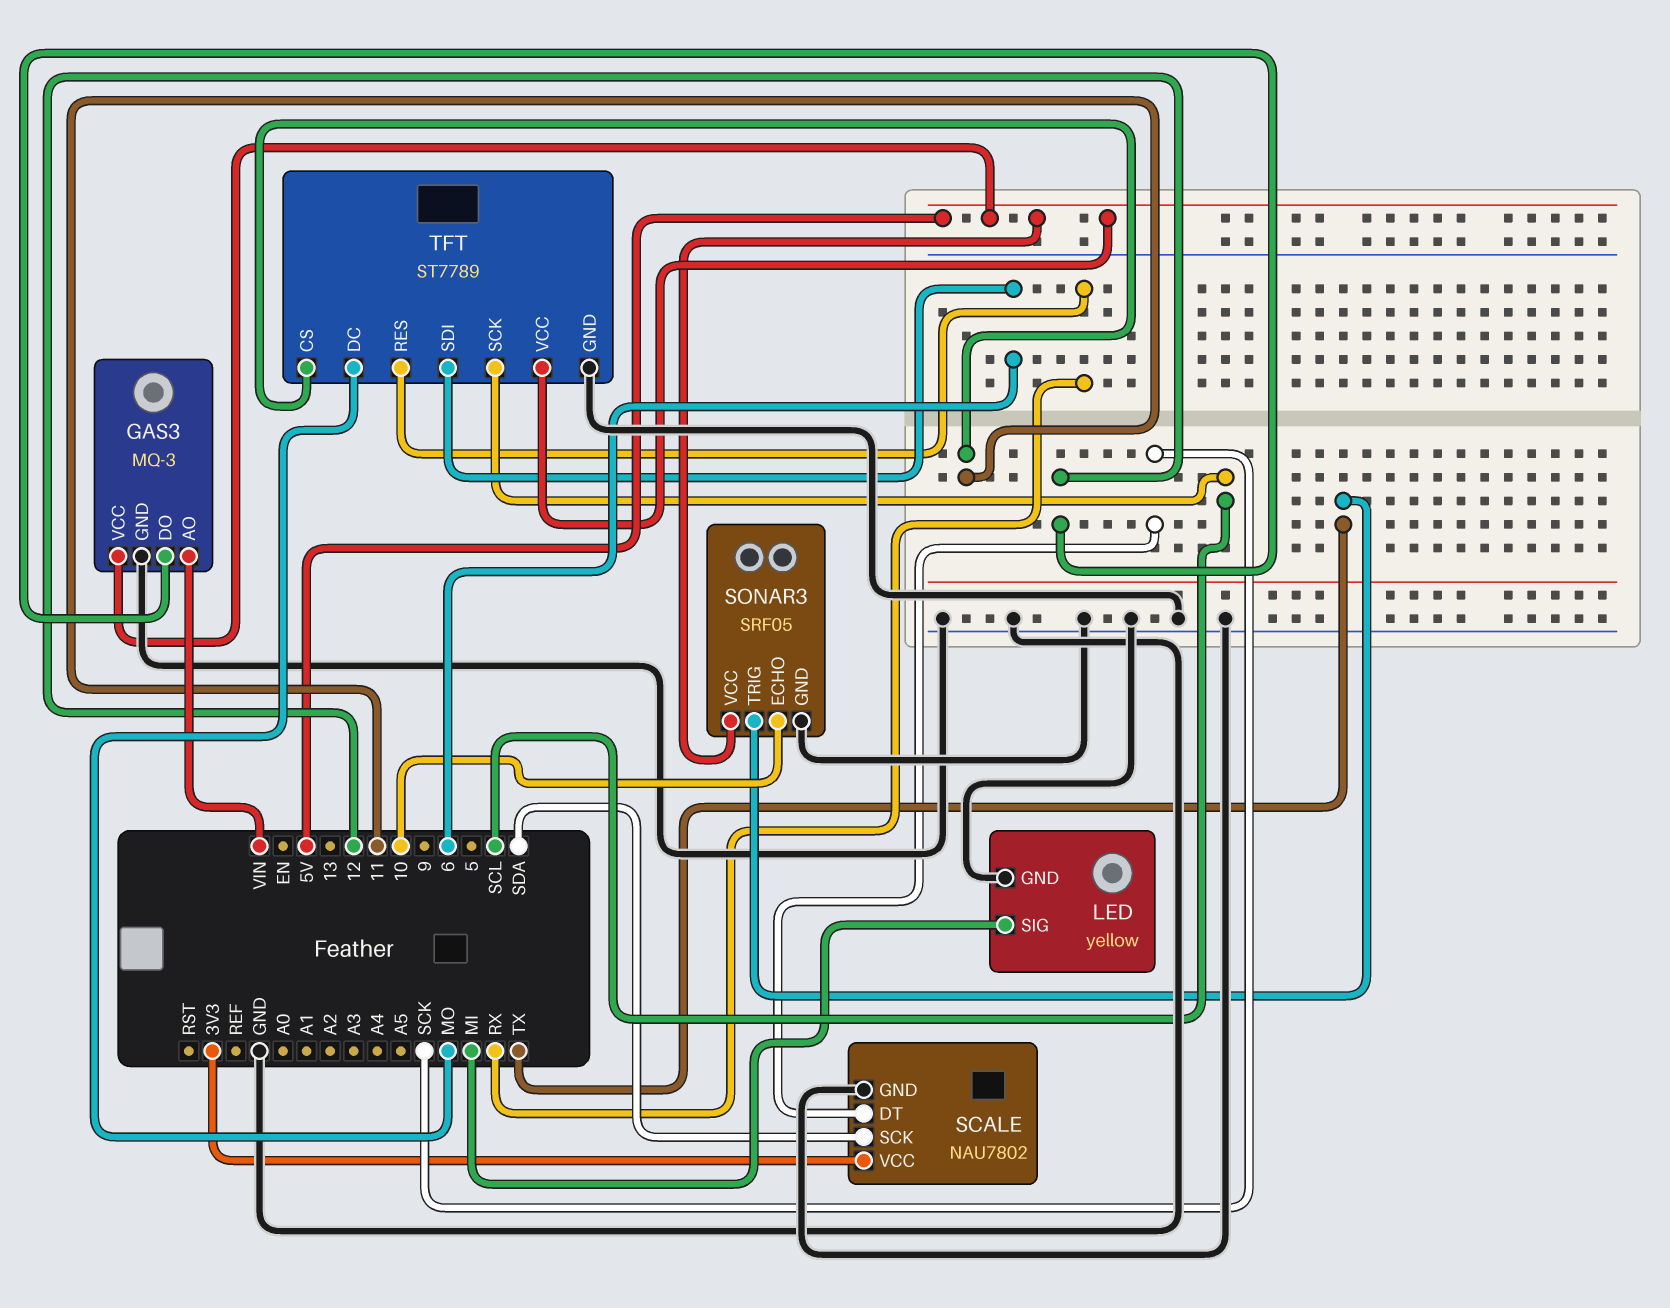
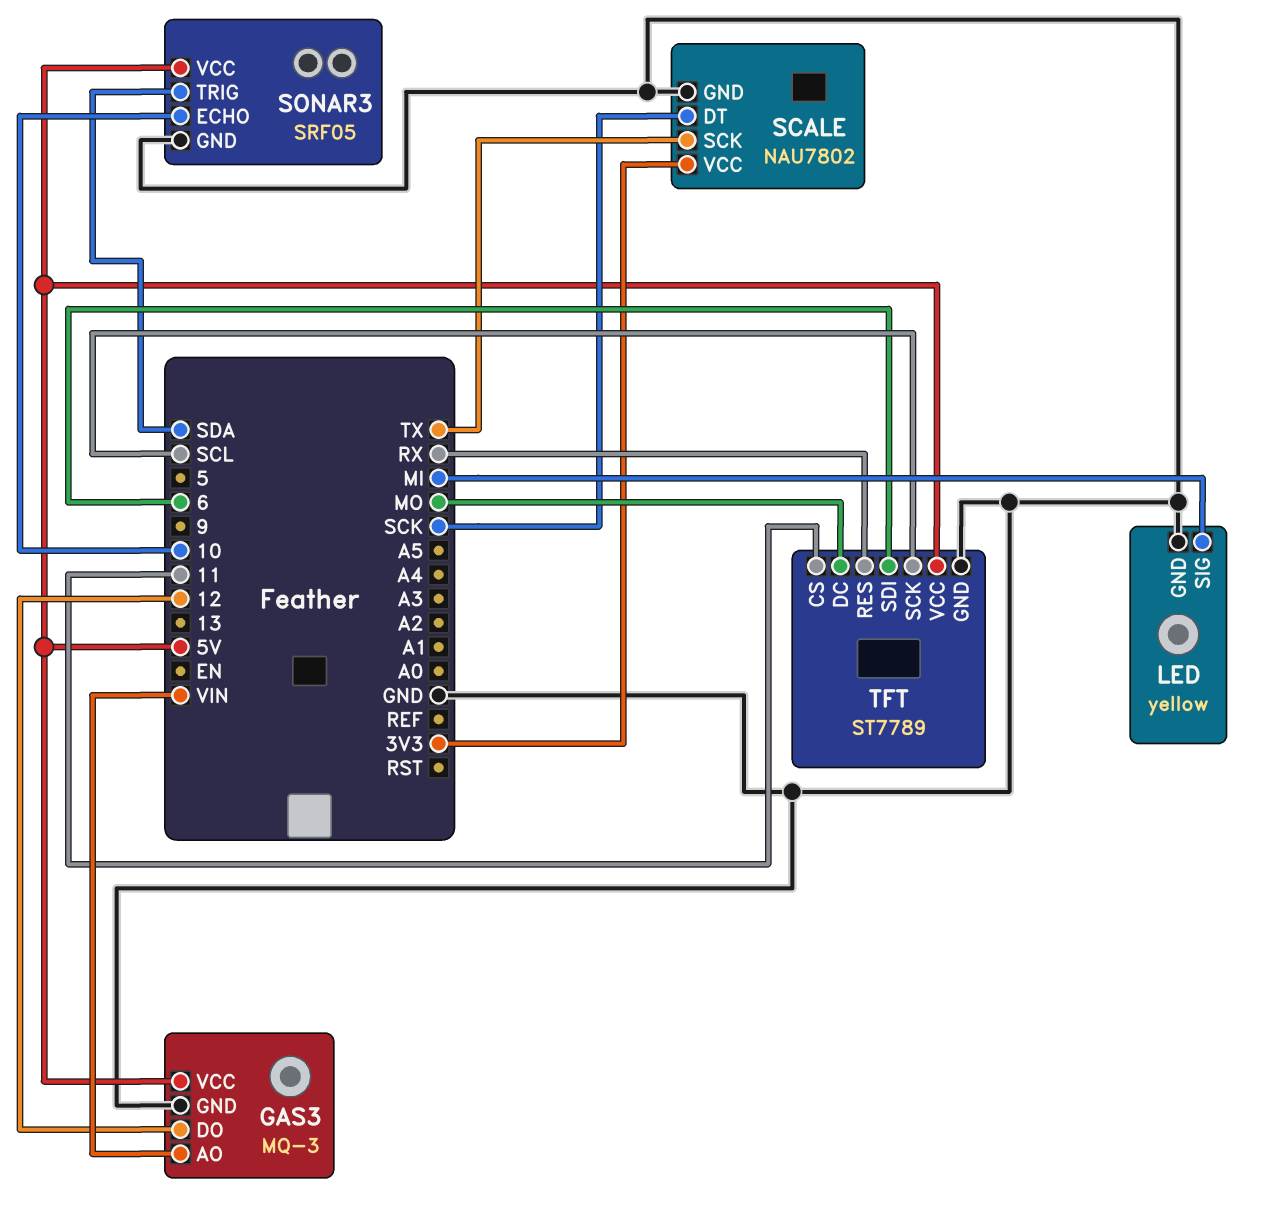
SCALE pin SCK: SDA -> TX
SONAR3 pin TRIG: TX -> SDA

